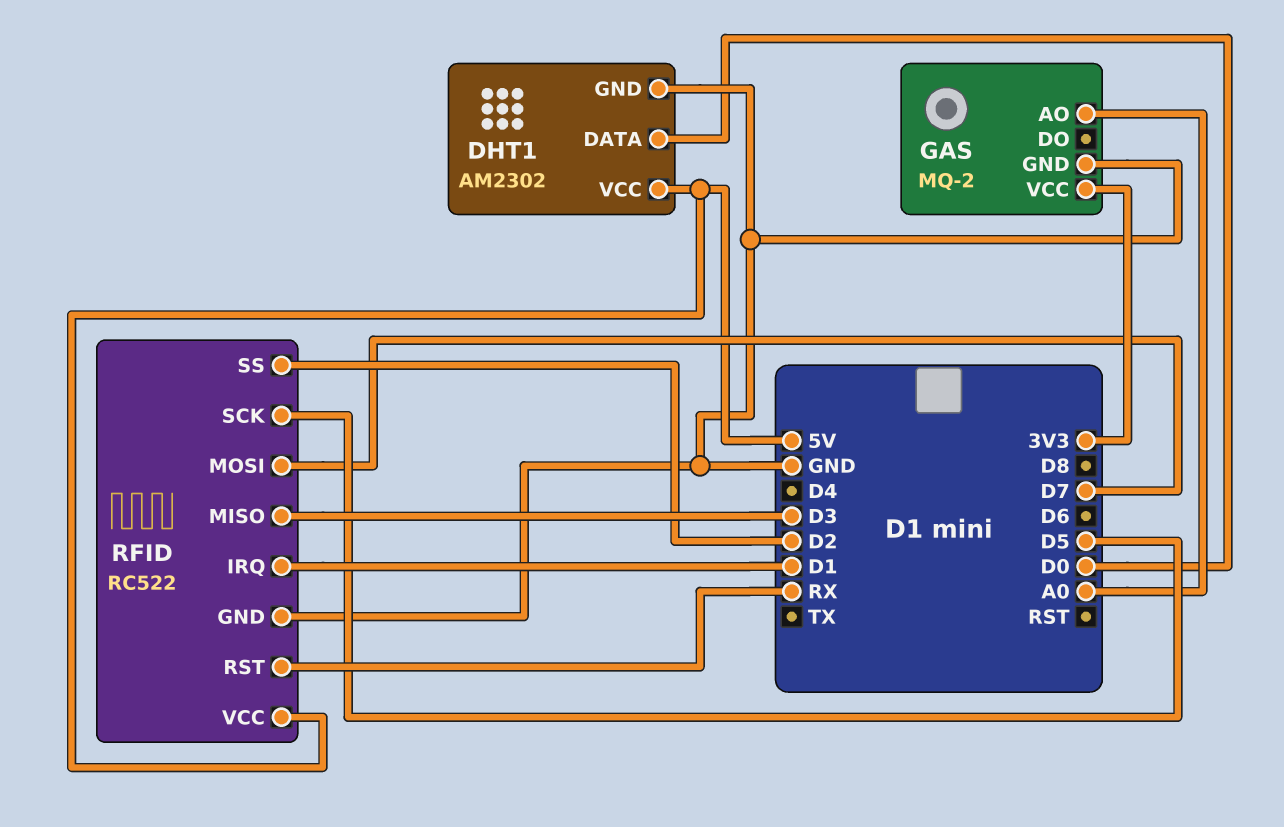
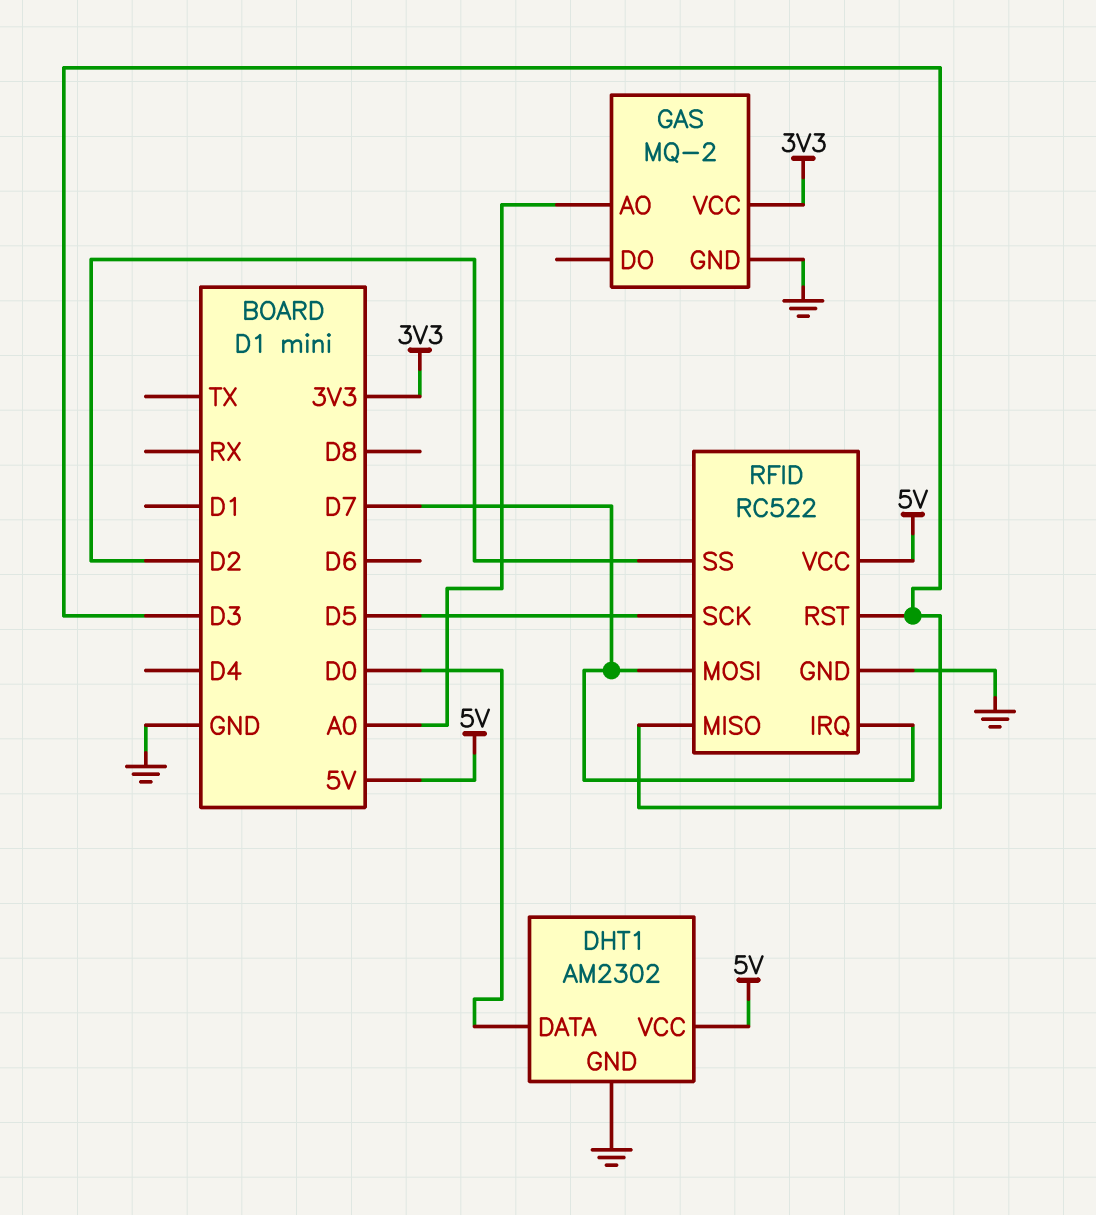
RFID pin IRQ: D1 -> D7
RFID pin RST: RX -> D3

